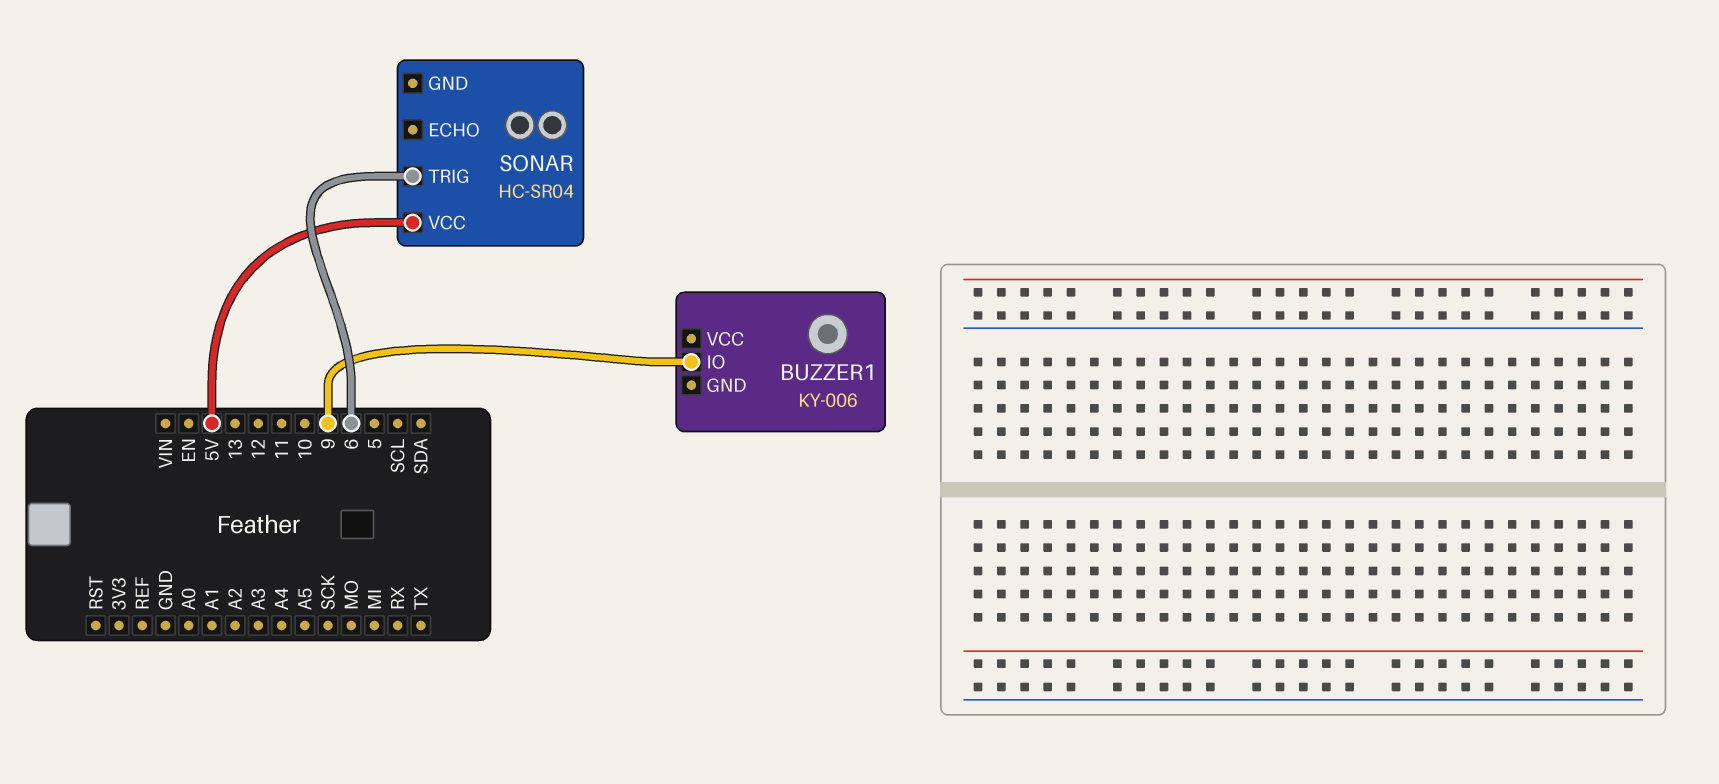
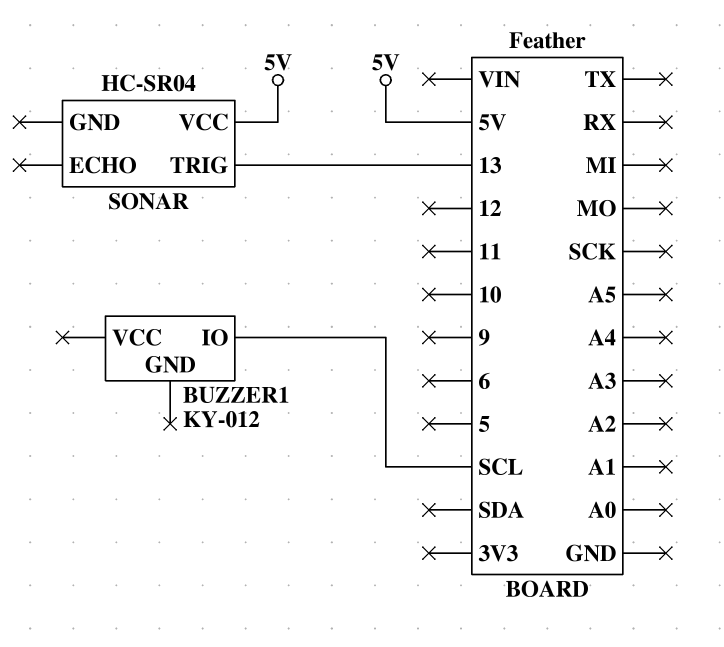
BUZZER1: KY-006 -> KY-012
BUZZER1 pin IO: 9 -> SCL
SONAR pin TRIG: 6 -> 13

